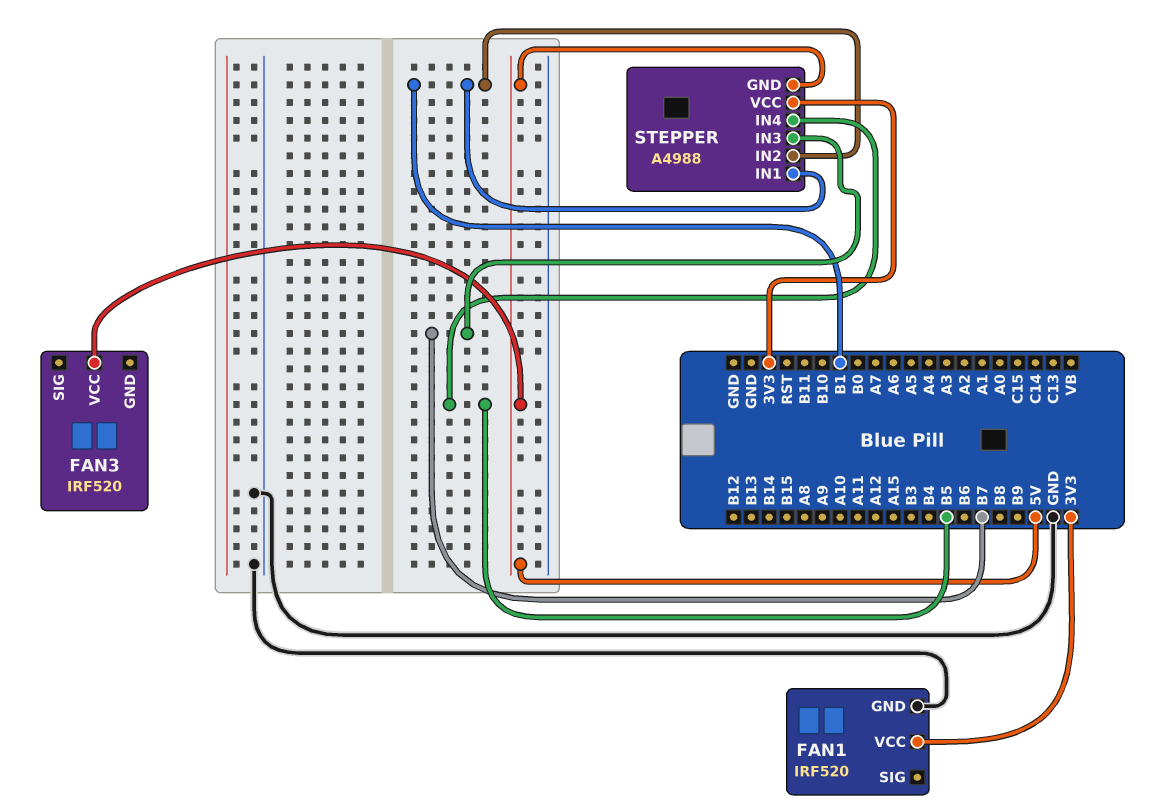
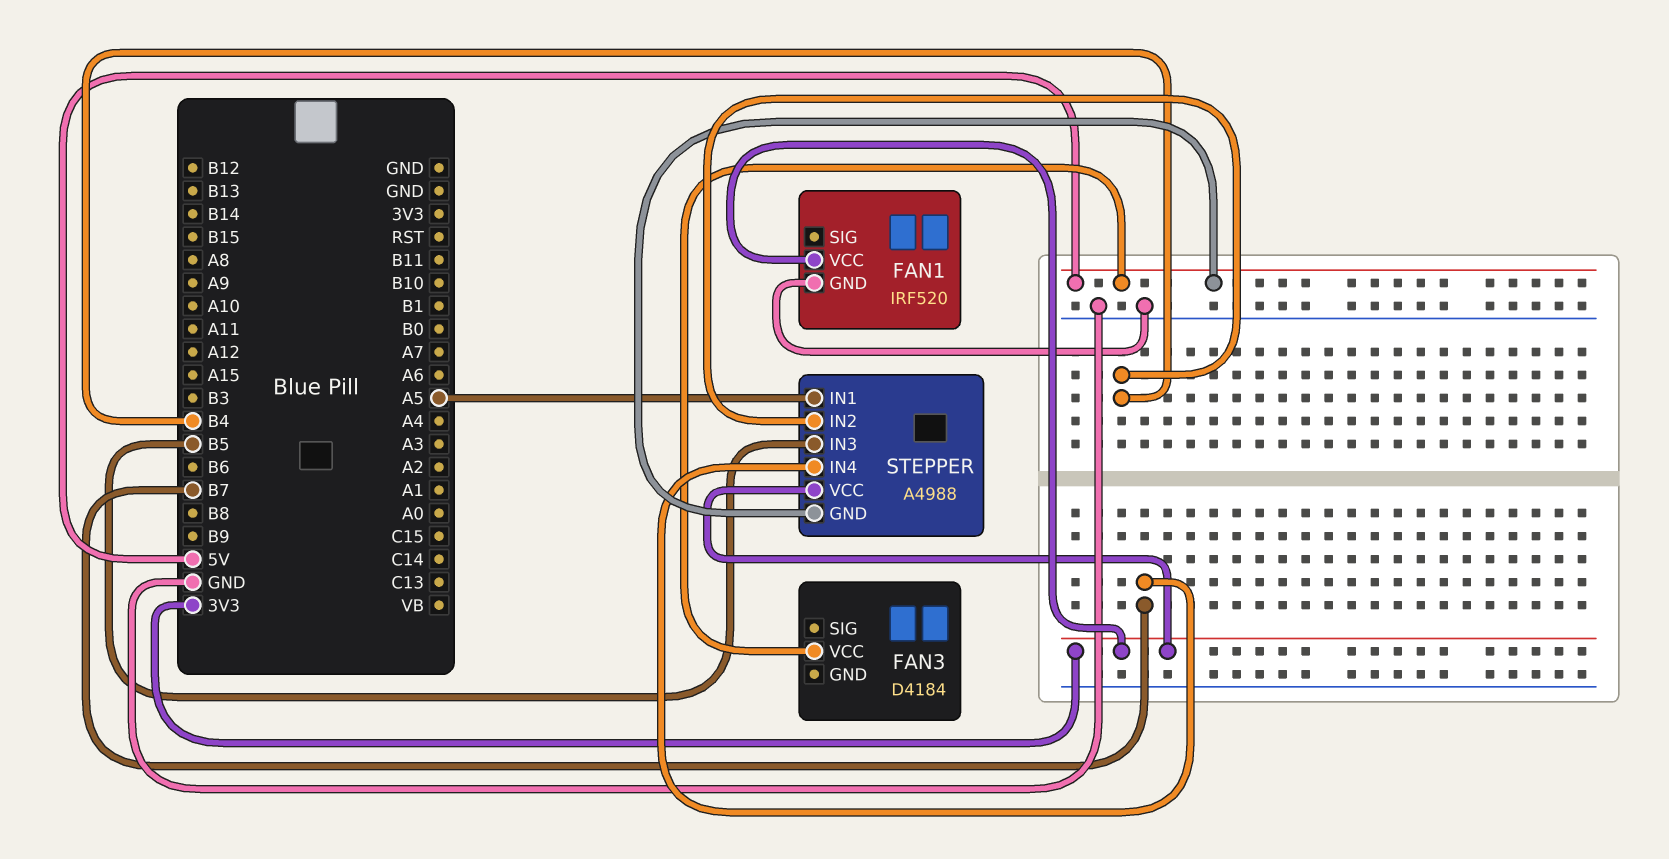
FAN3: IRF520 -> D4184
STEPPER pin IN1: B1 -> A5
STEPPER pin IN2: B1 -> B4
STEPPER pin IN3: B7 -> B5
STEPPER pin IN4: B5 -> B7

